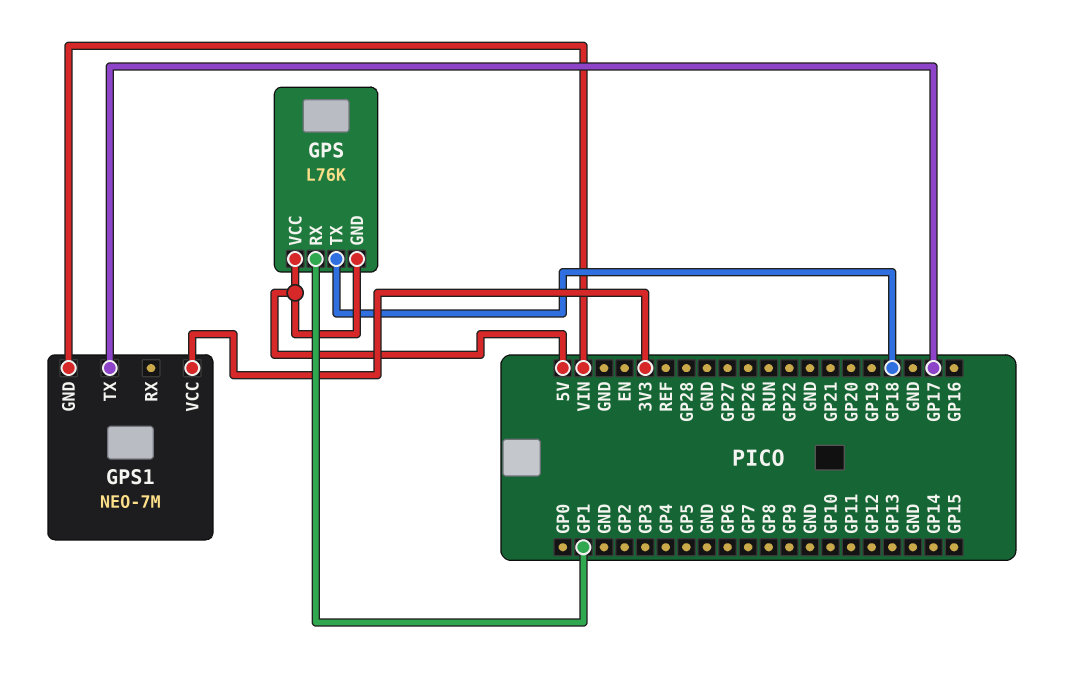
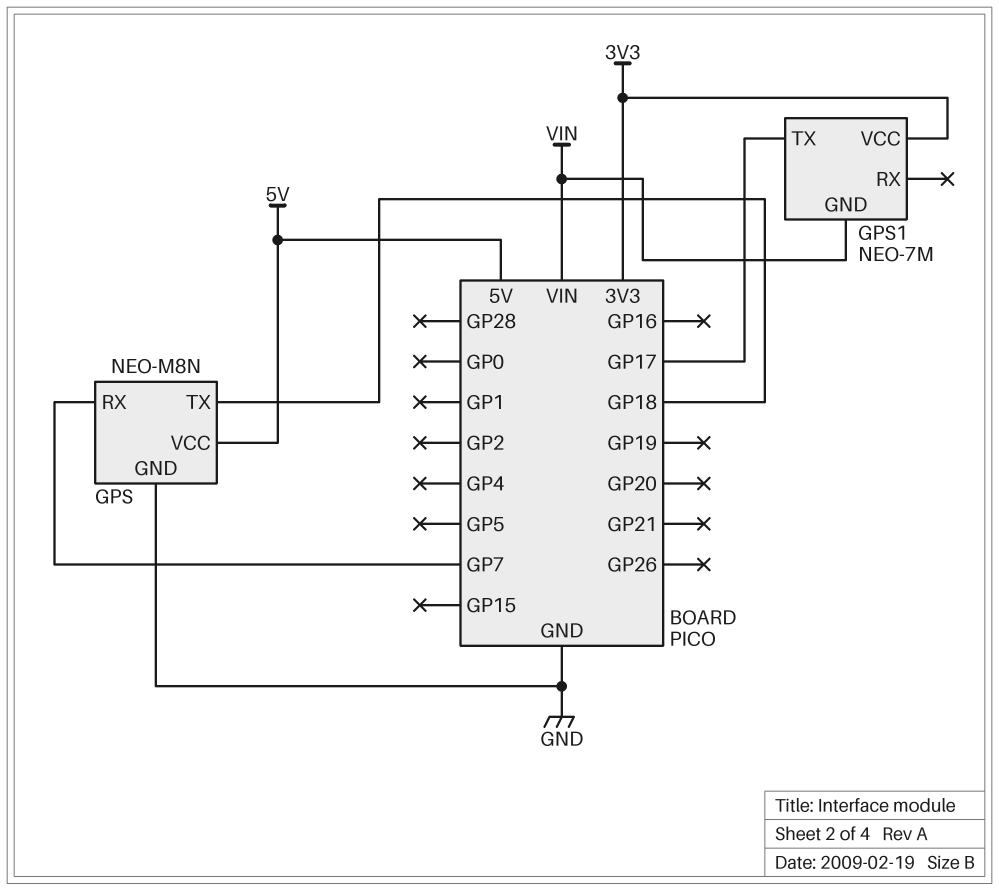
GPS: L76K -> NEO-M8N
GPS pin GND: 5V -> GND
GPS pin RX: GP1 -> GP7

